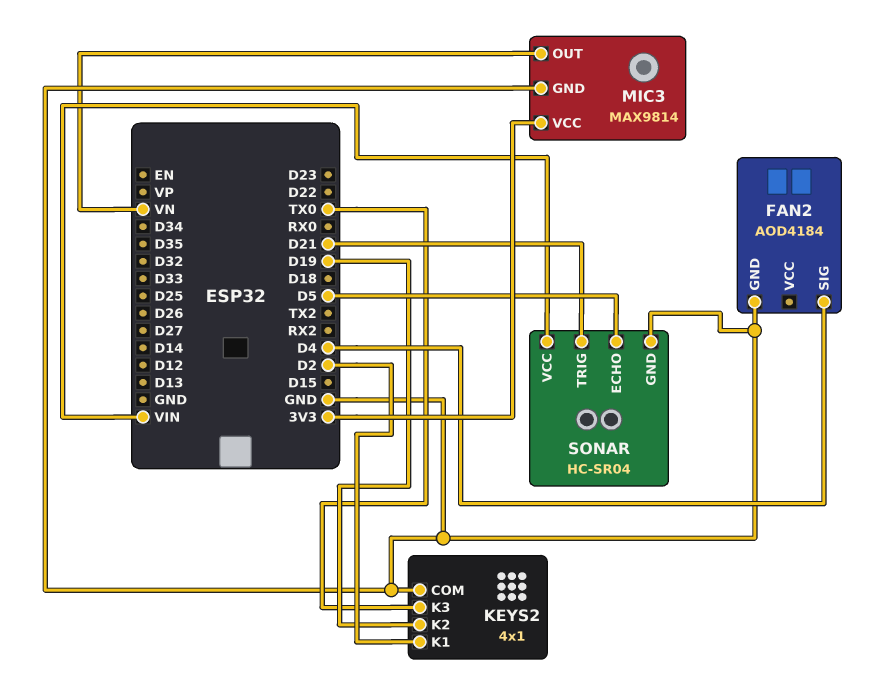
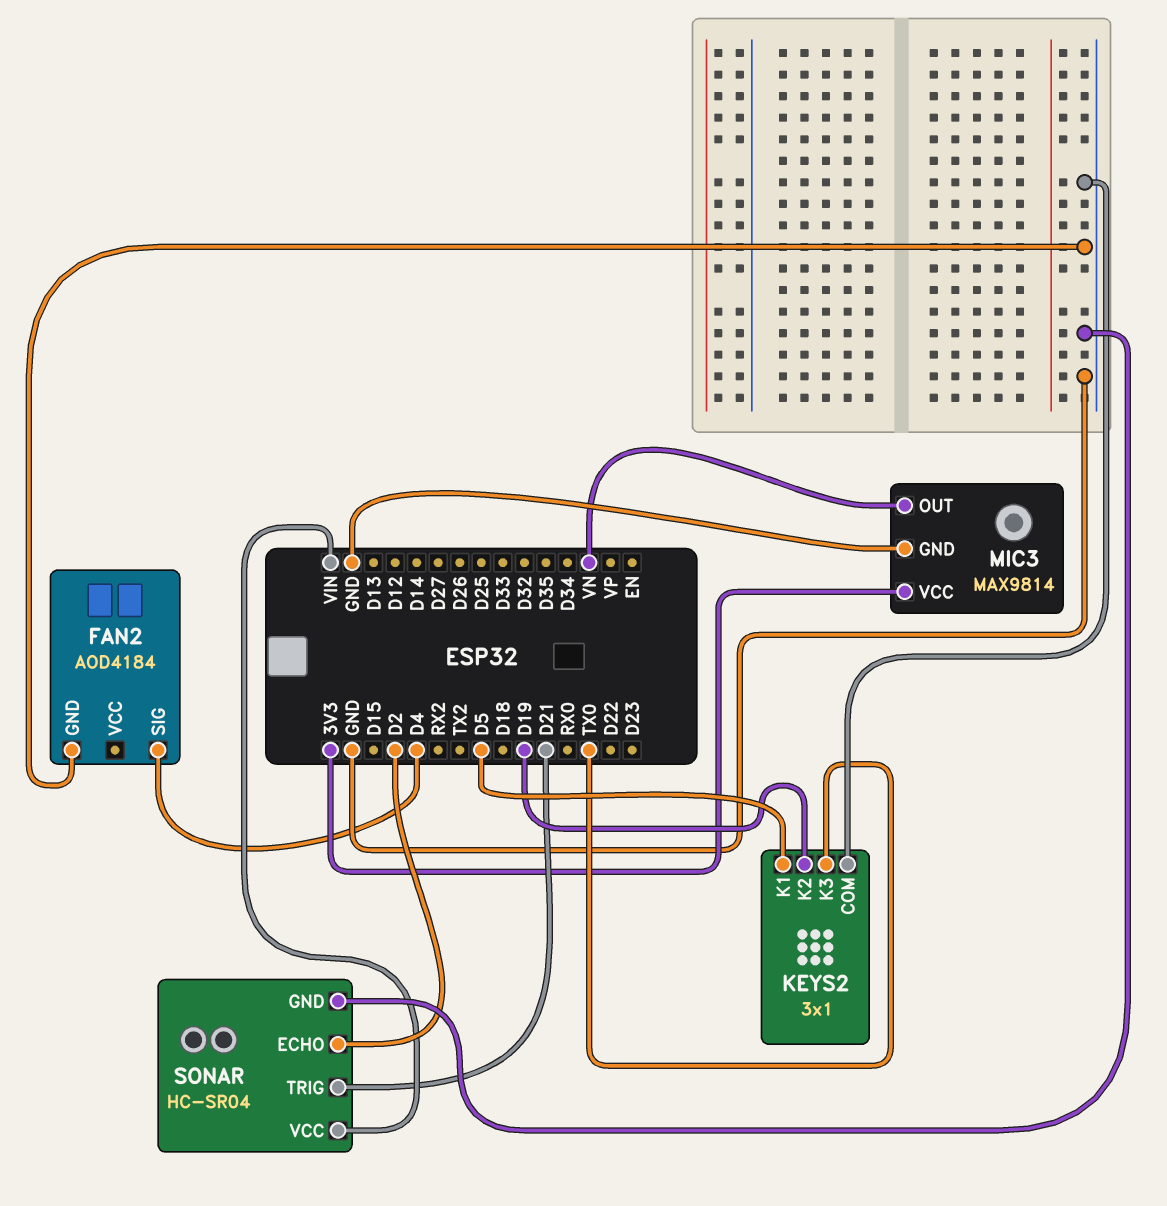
KEYS2: 4x1 -> 3x1
KEYS2 pin K1: D2 -> D5
SONAR pin ECHO: D5 -> D2

